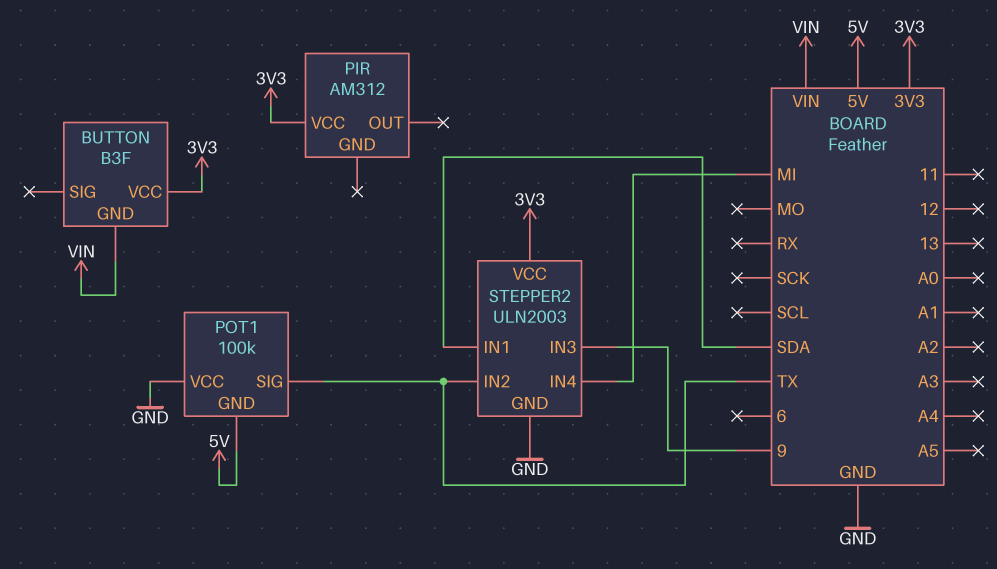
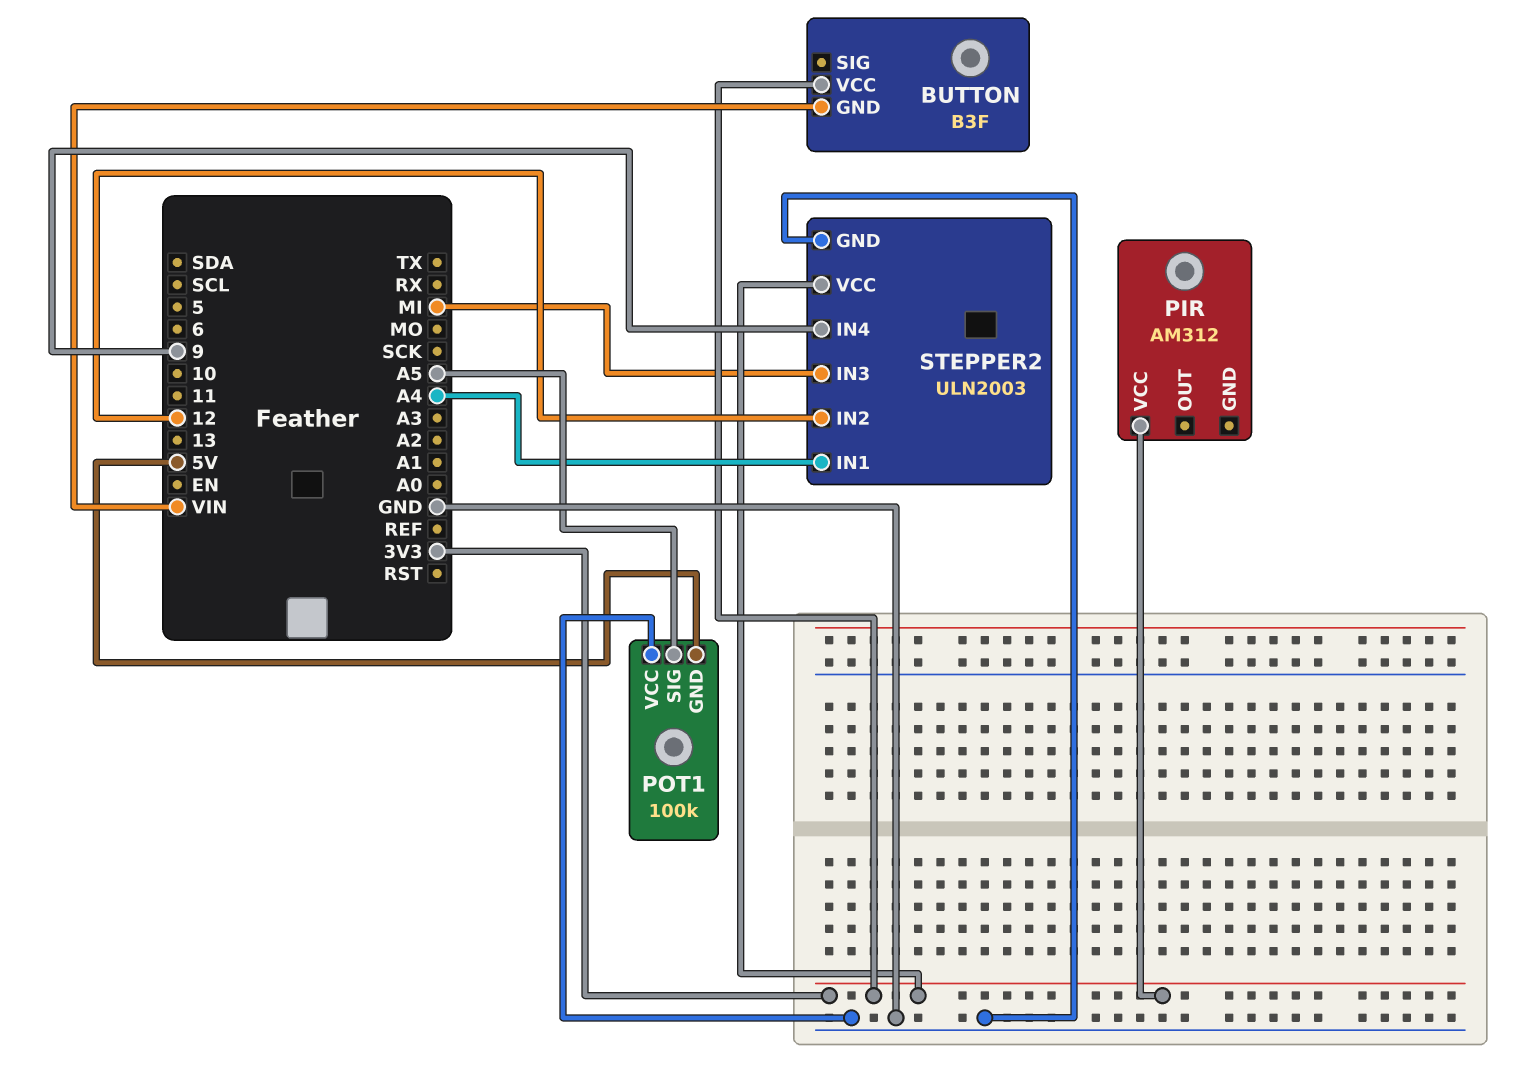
POT1 pin SIG: TX -> A5
STEPPER2 pin IN1: SDA -> A4
STEPPER2 pin IN2: TX -> 12
STEPPER2 pin IN3: 9 -> MI
STEPPER2 pin IN4: MI -> 9

